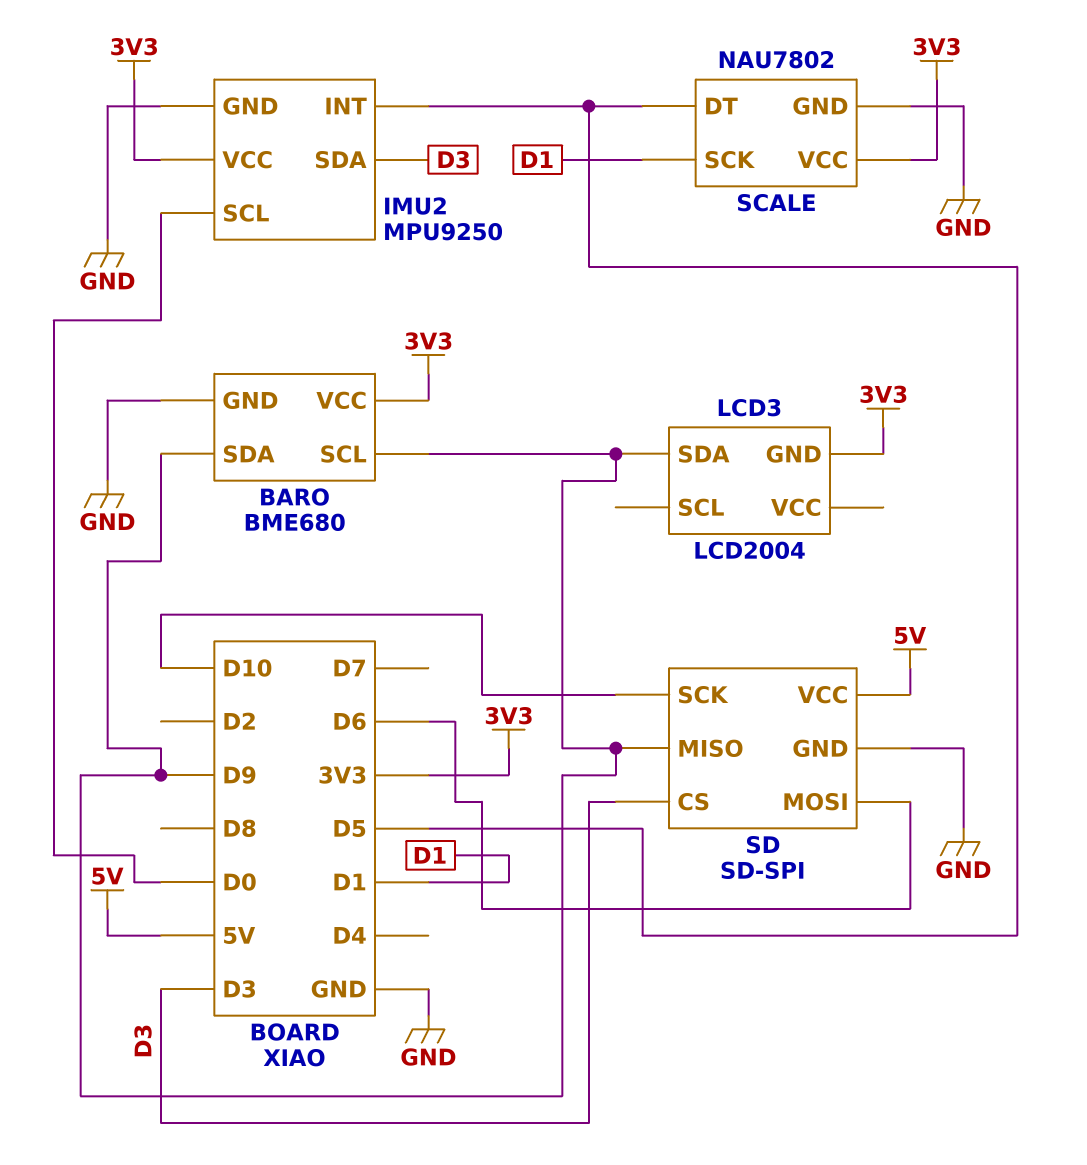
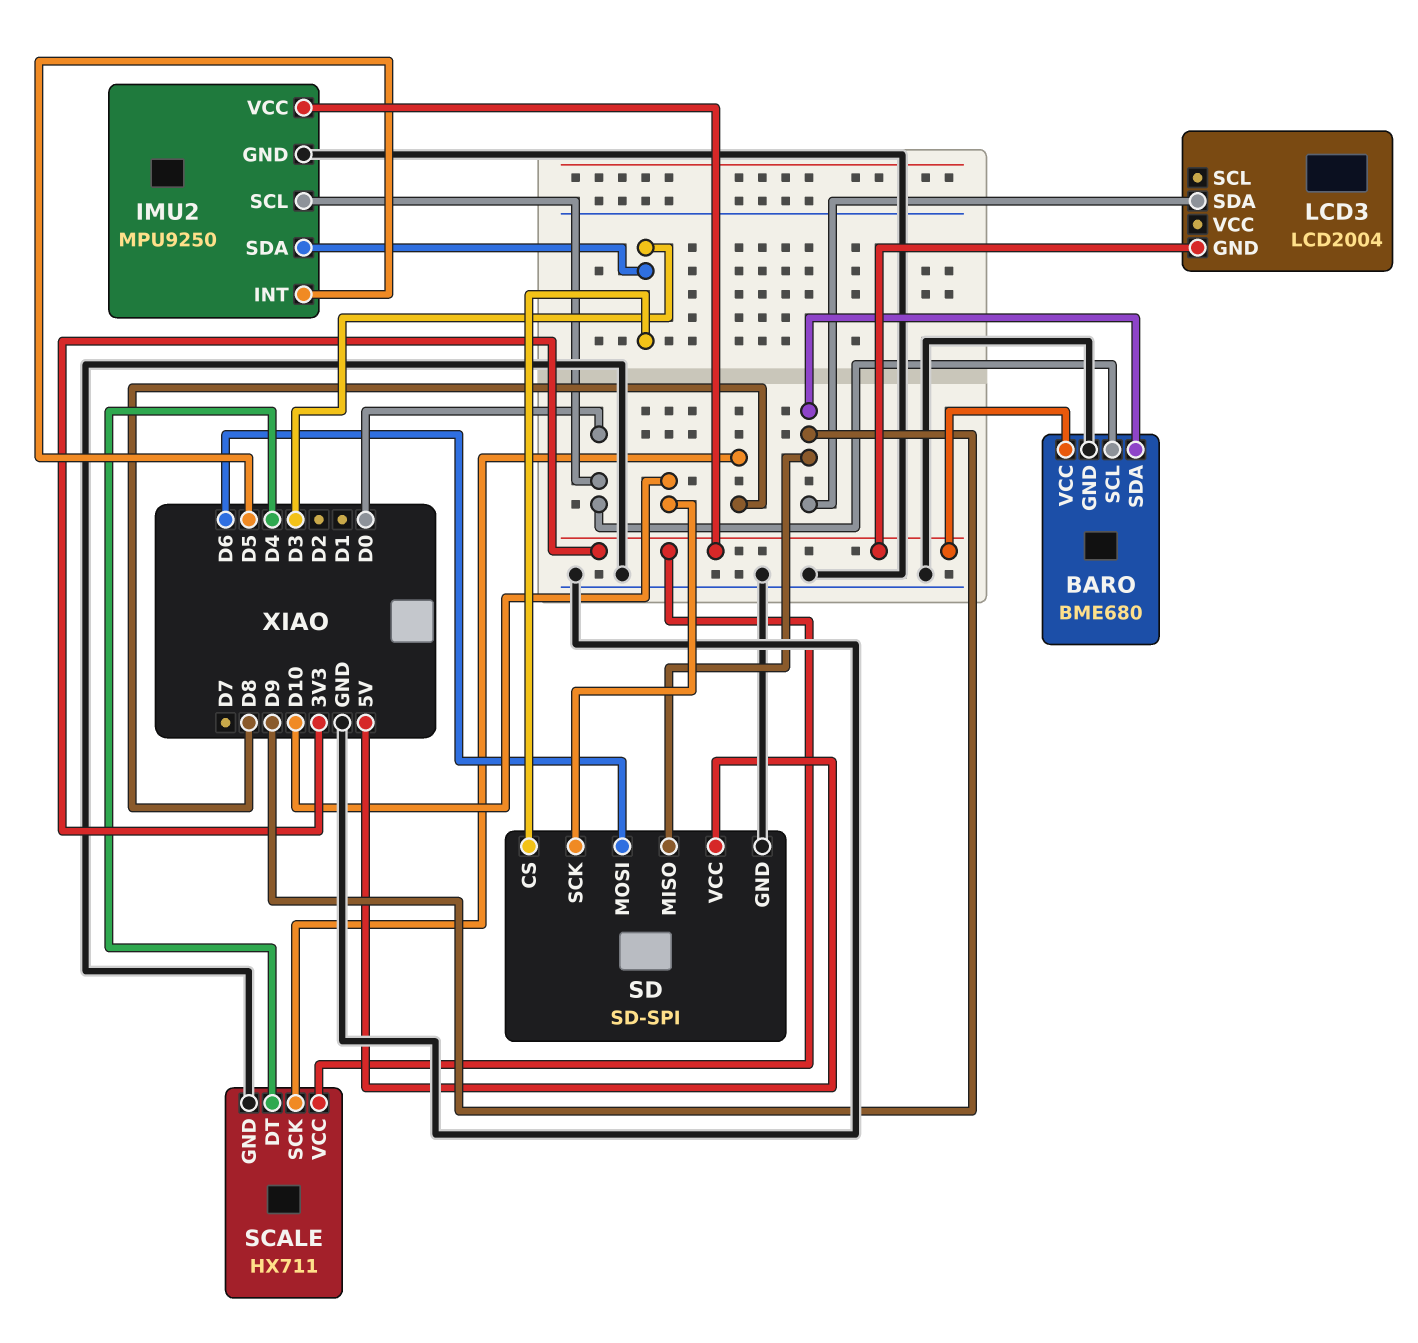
BARO pin SCL: D9 -> D0
SCALE: NAU7802 -> HX711
SCALE pin DT: D5 -> D4
SCALE pin SCK: D1 -> D8

